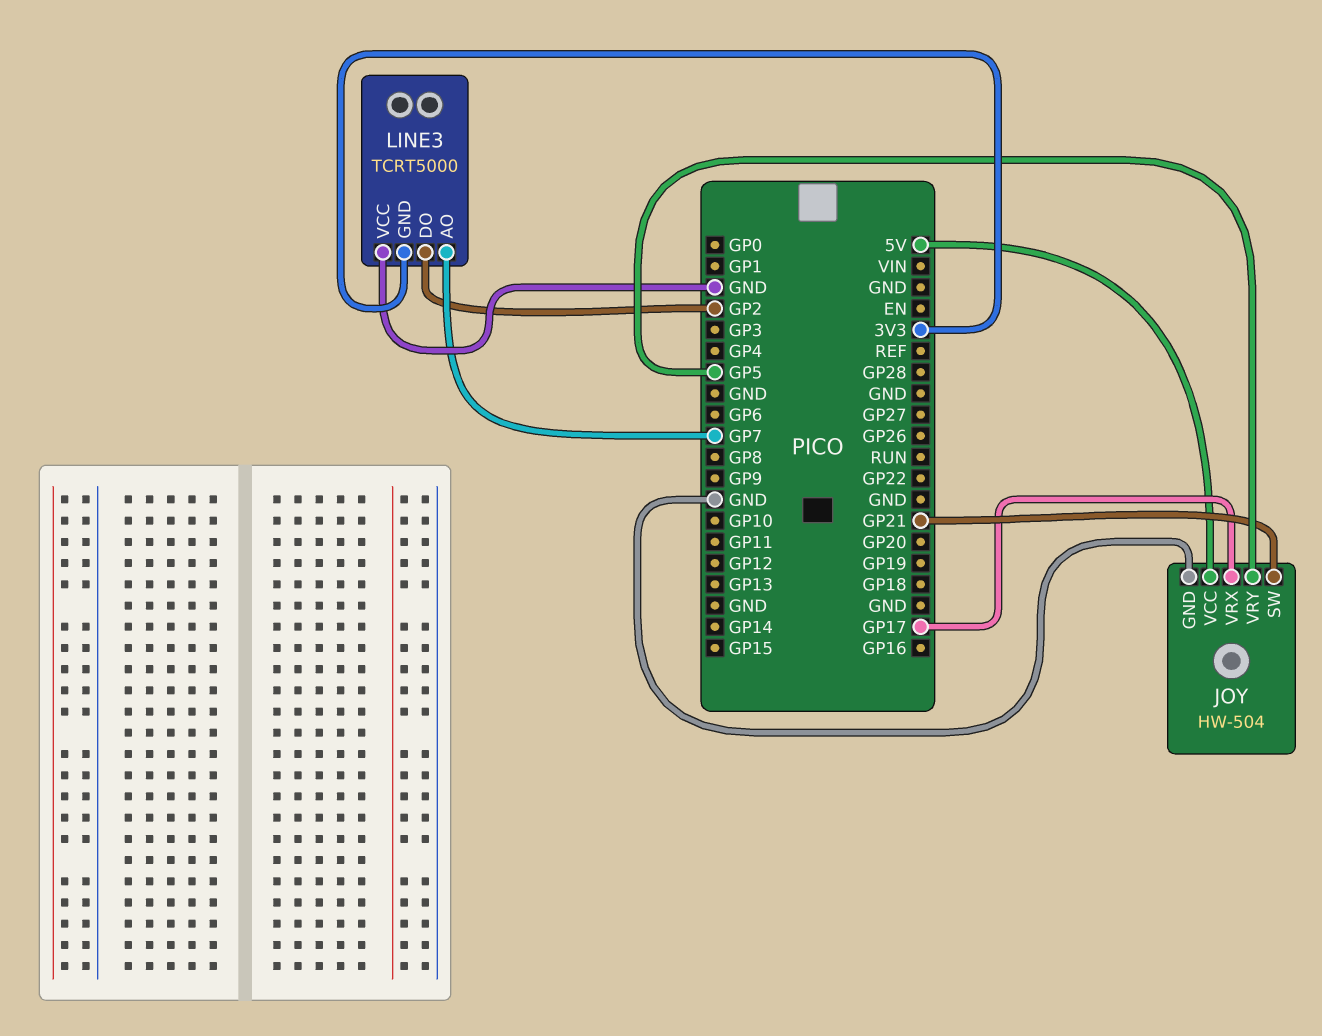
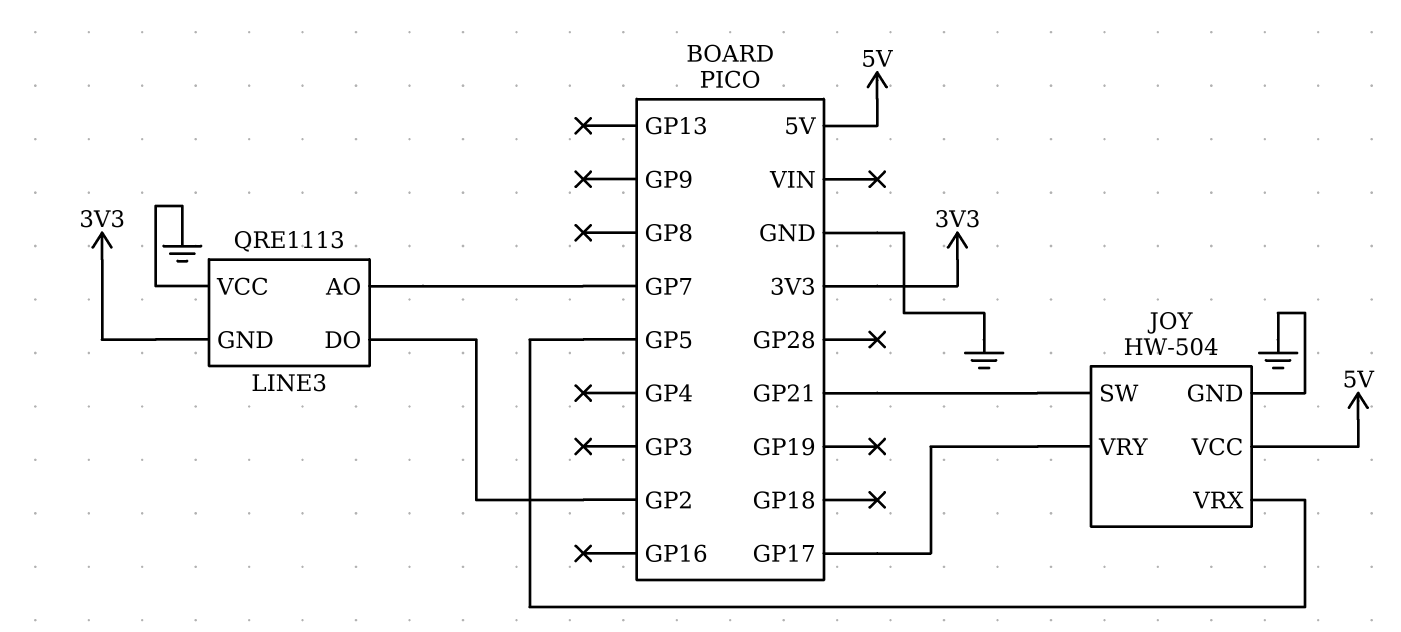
JOY pin VRX: GP17 -> GP5
JOY pin VRY: GP5 -> GP17
LINE3: TCRT5000 -> QRE1113

